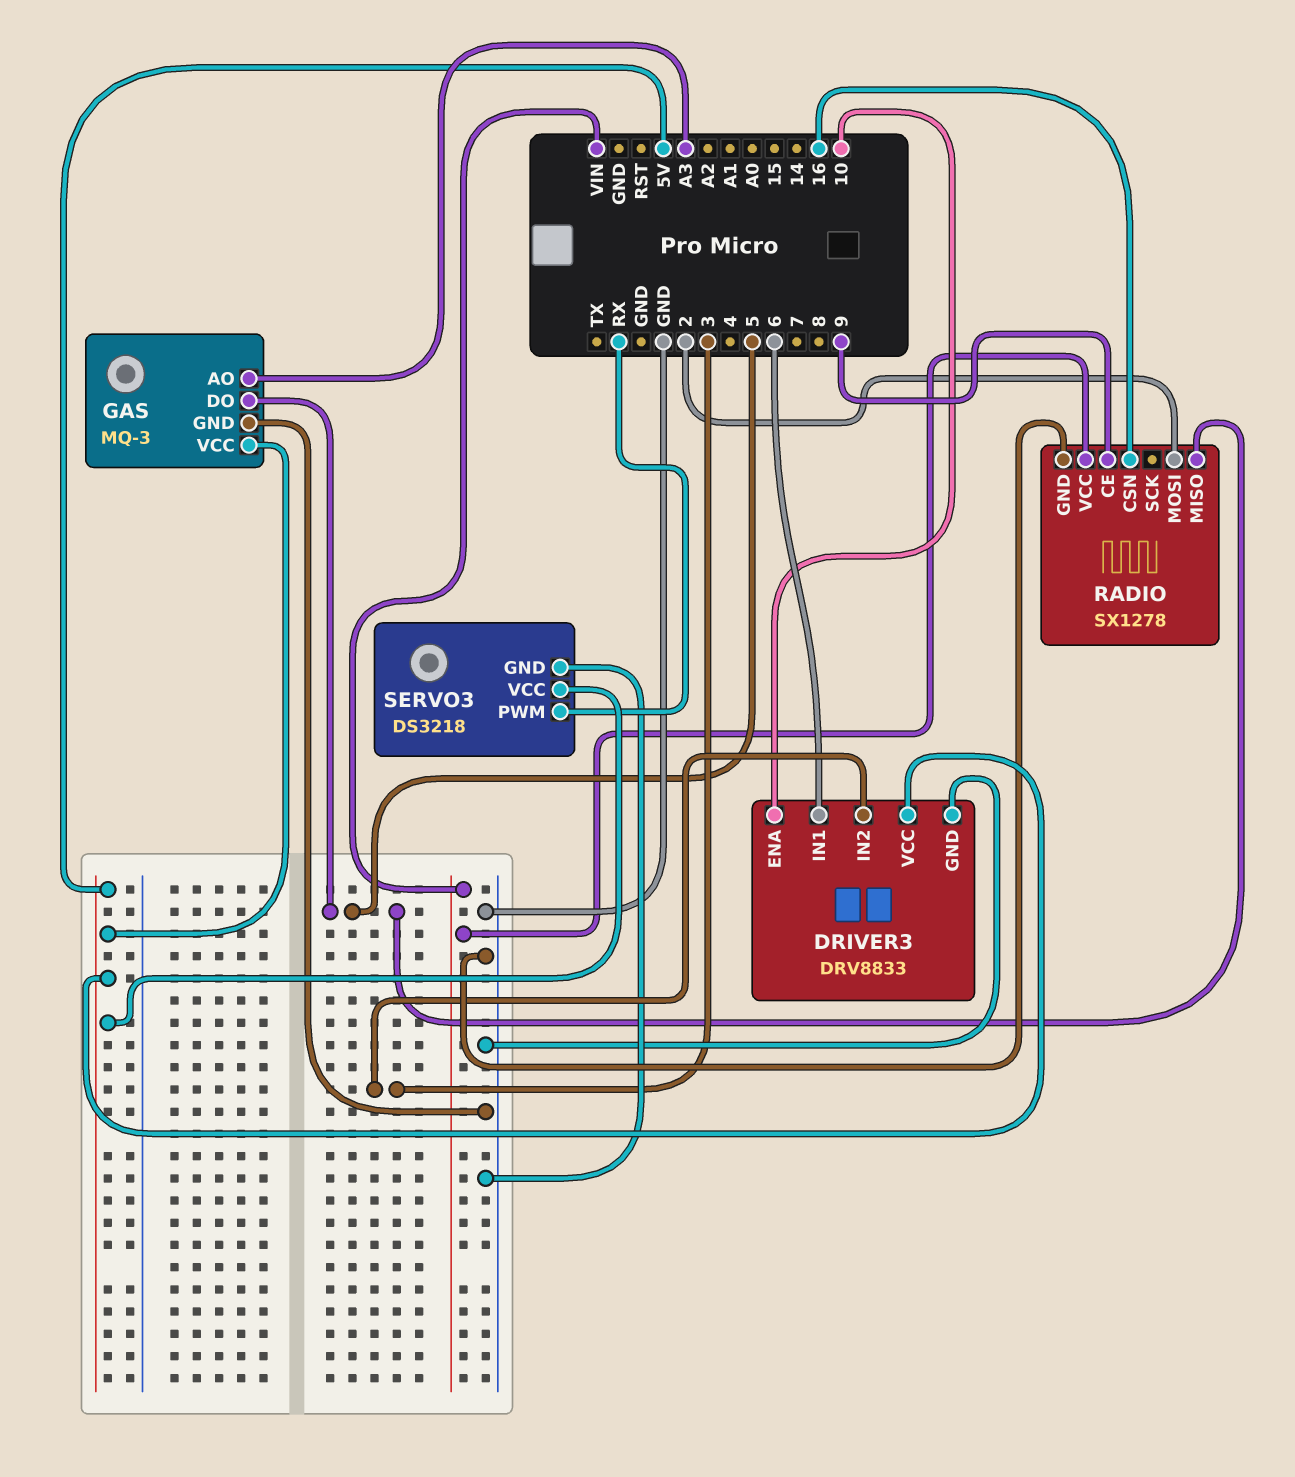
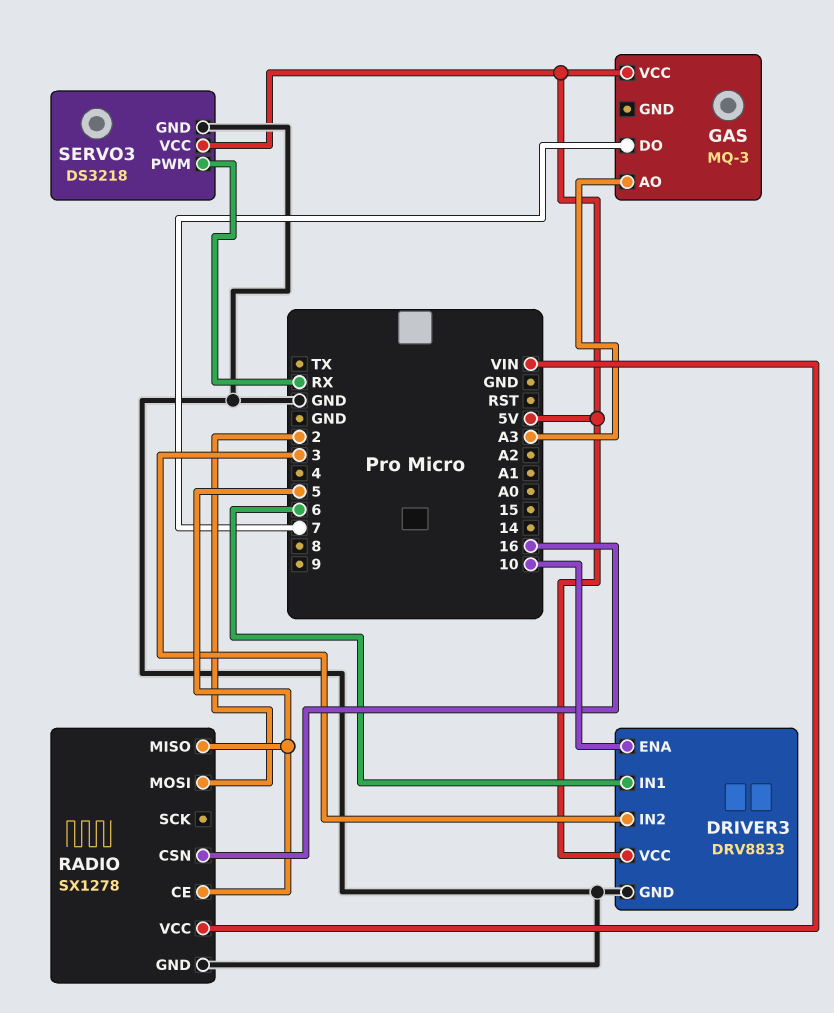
GAS pin DO: 5 -> 7
GAS pin GND: GND -> none
RADIO pin CE: 9 -> 5

